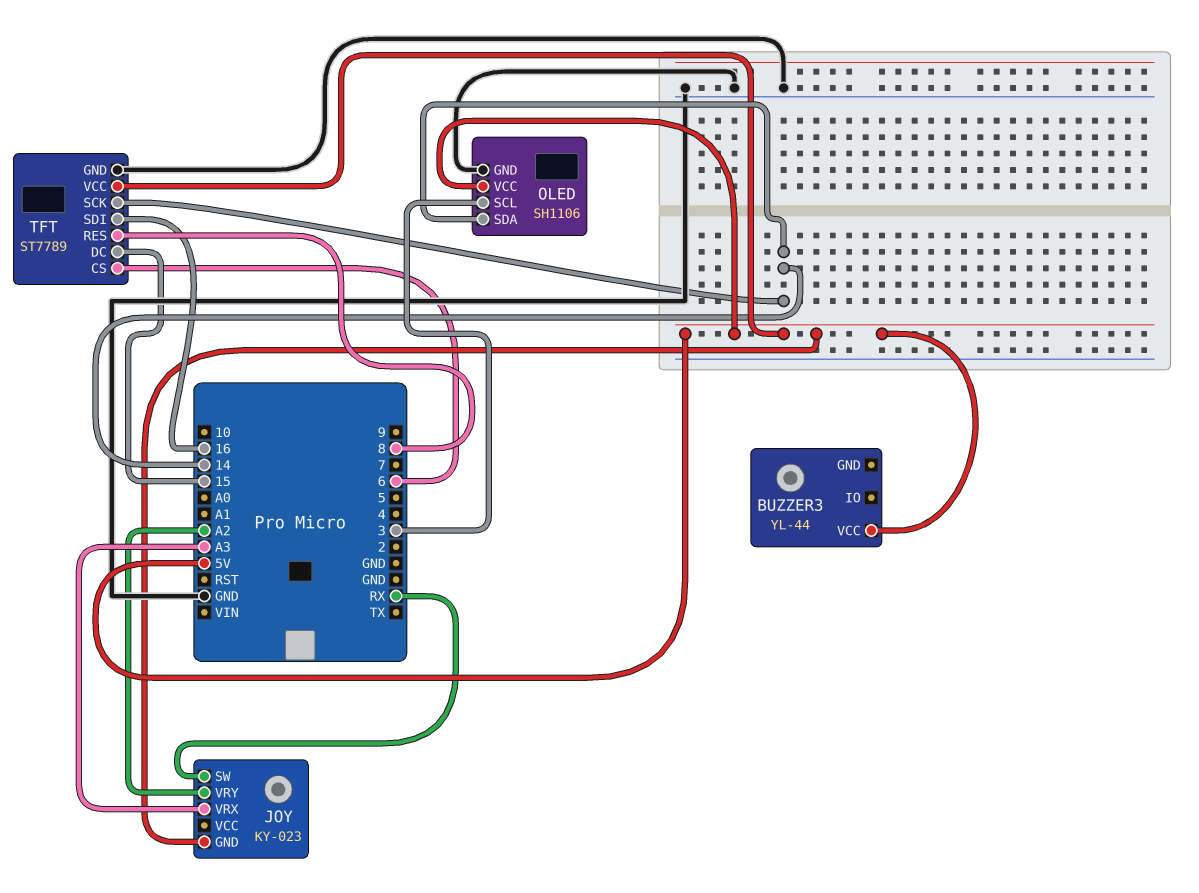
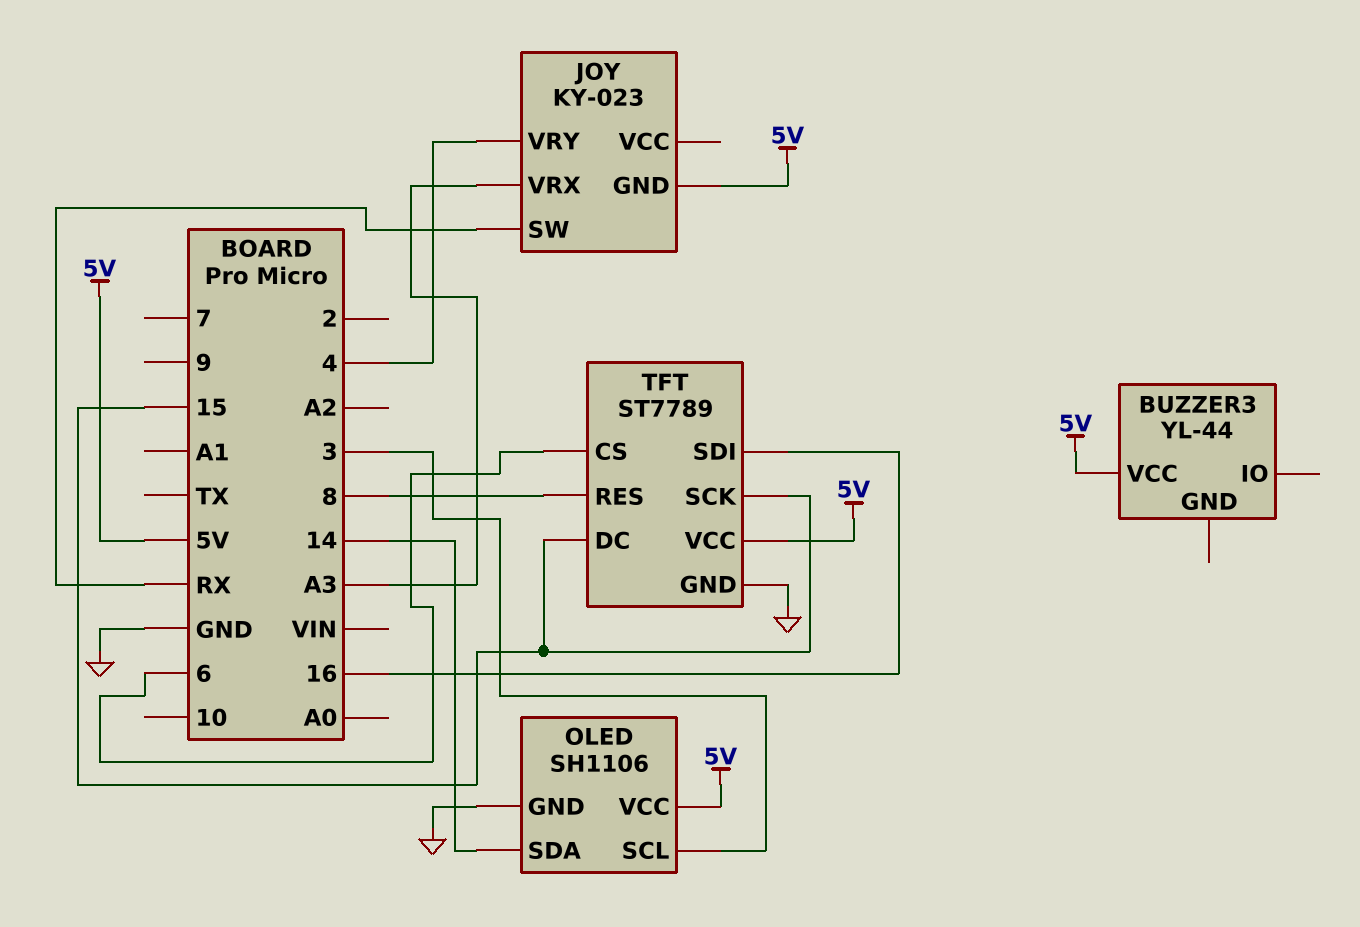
JOY pin VRY: A2 -> 4
TFT pin SCK: 14 -> 15

